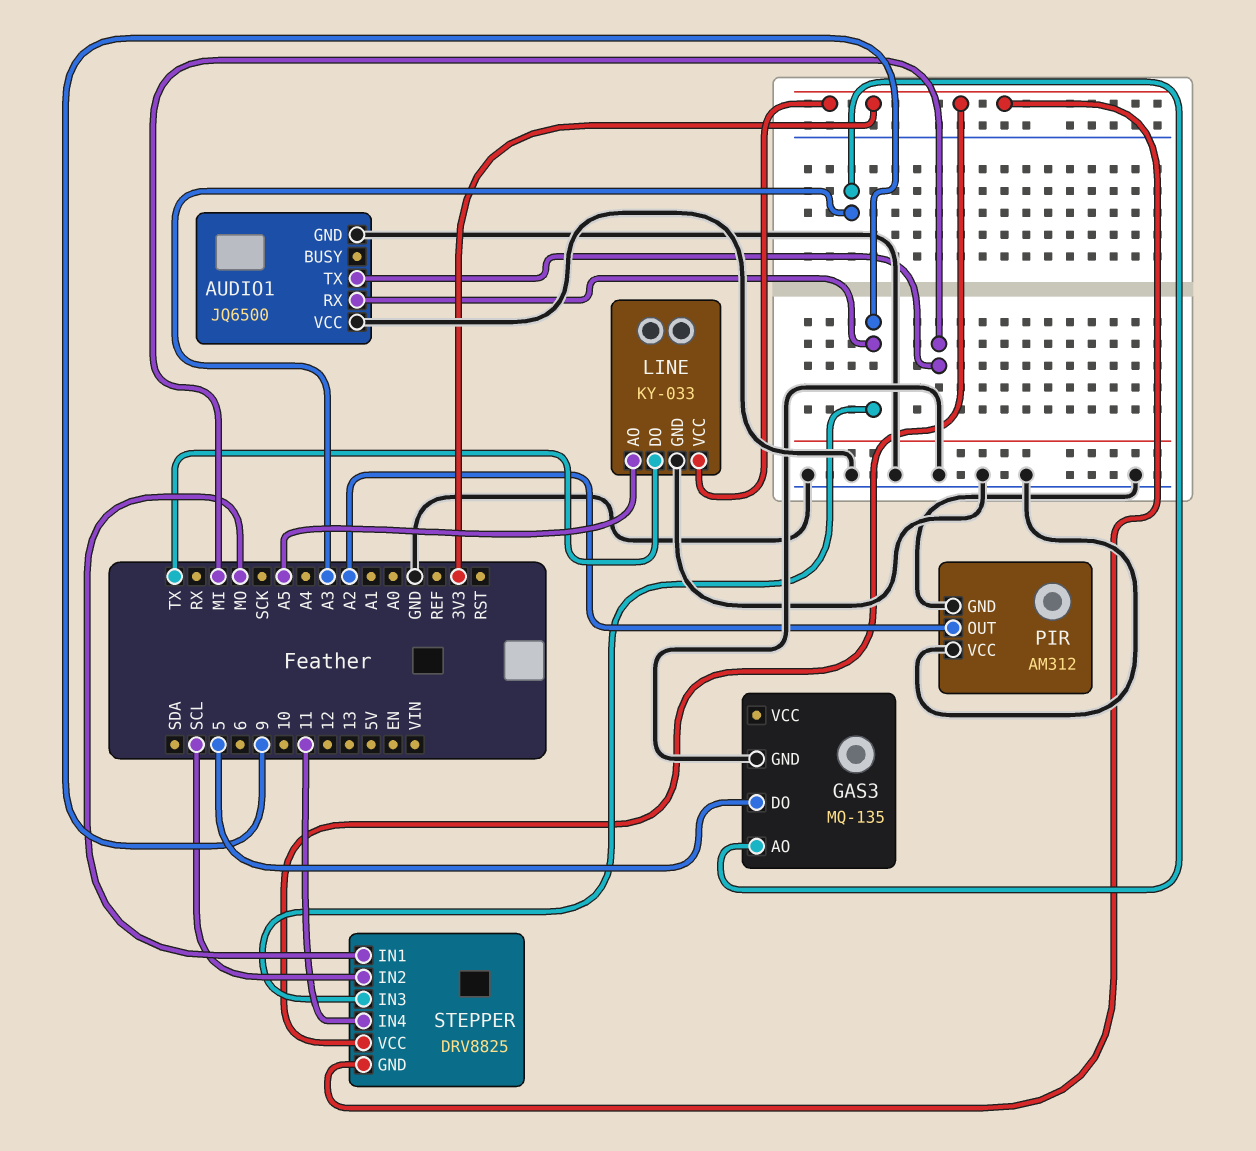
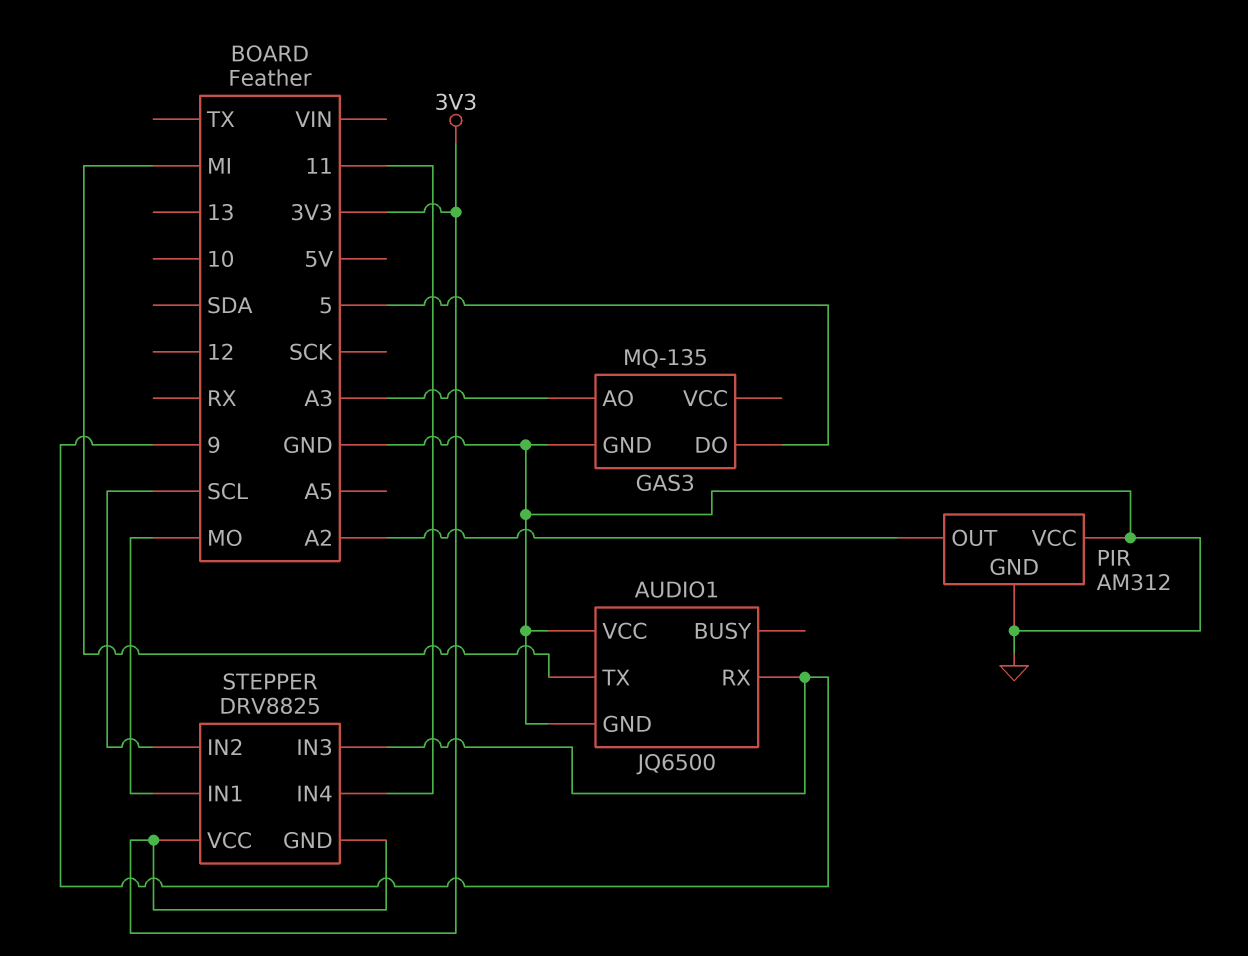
LINE: KY-033 -> none
LINE pin AO: A5 -> none
LINE pin DO: TX -> none
LINE pin GND: GND -> none
LINE pin VCC: 3V3 -> none

